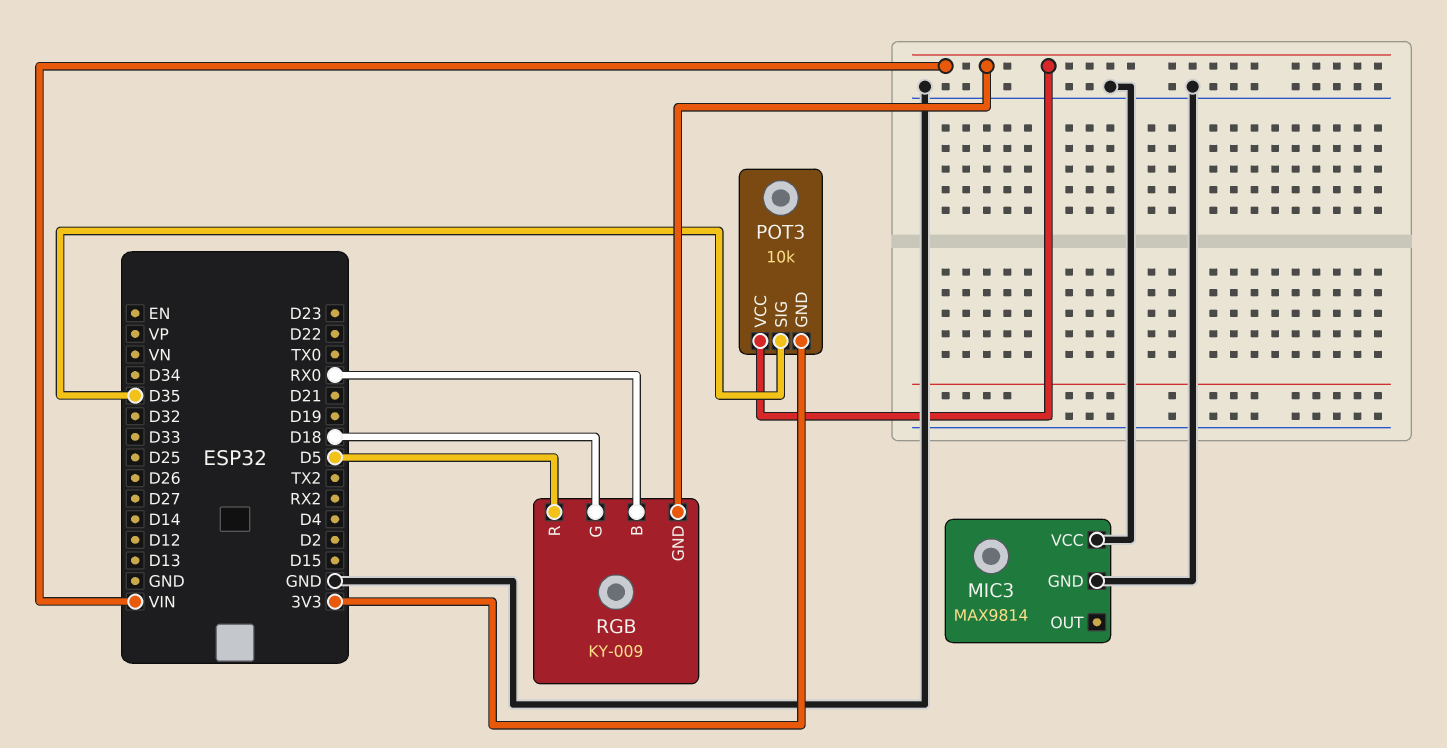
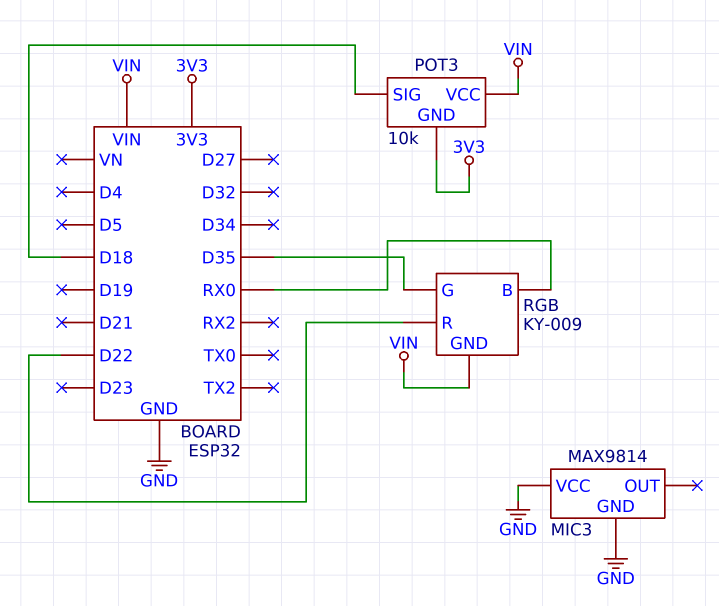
POT3 pin SIG: D35 -> D18
RGB pin G: D18 -> D35
RGB pin R: D5 -> D22

